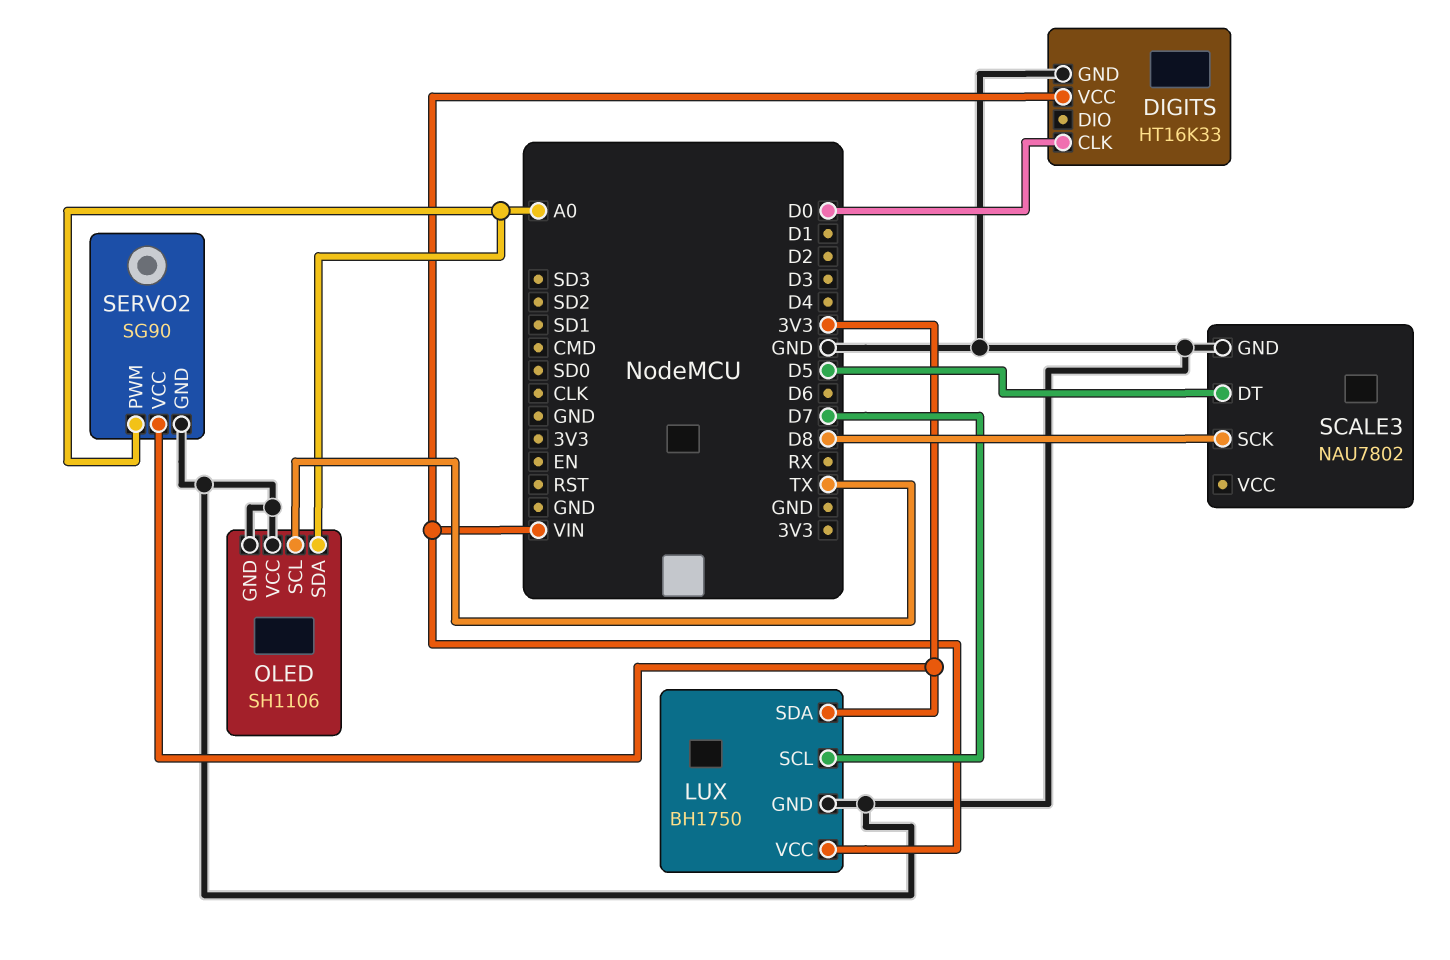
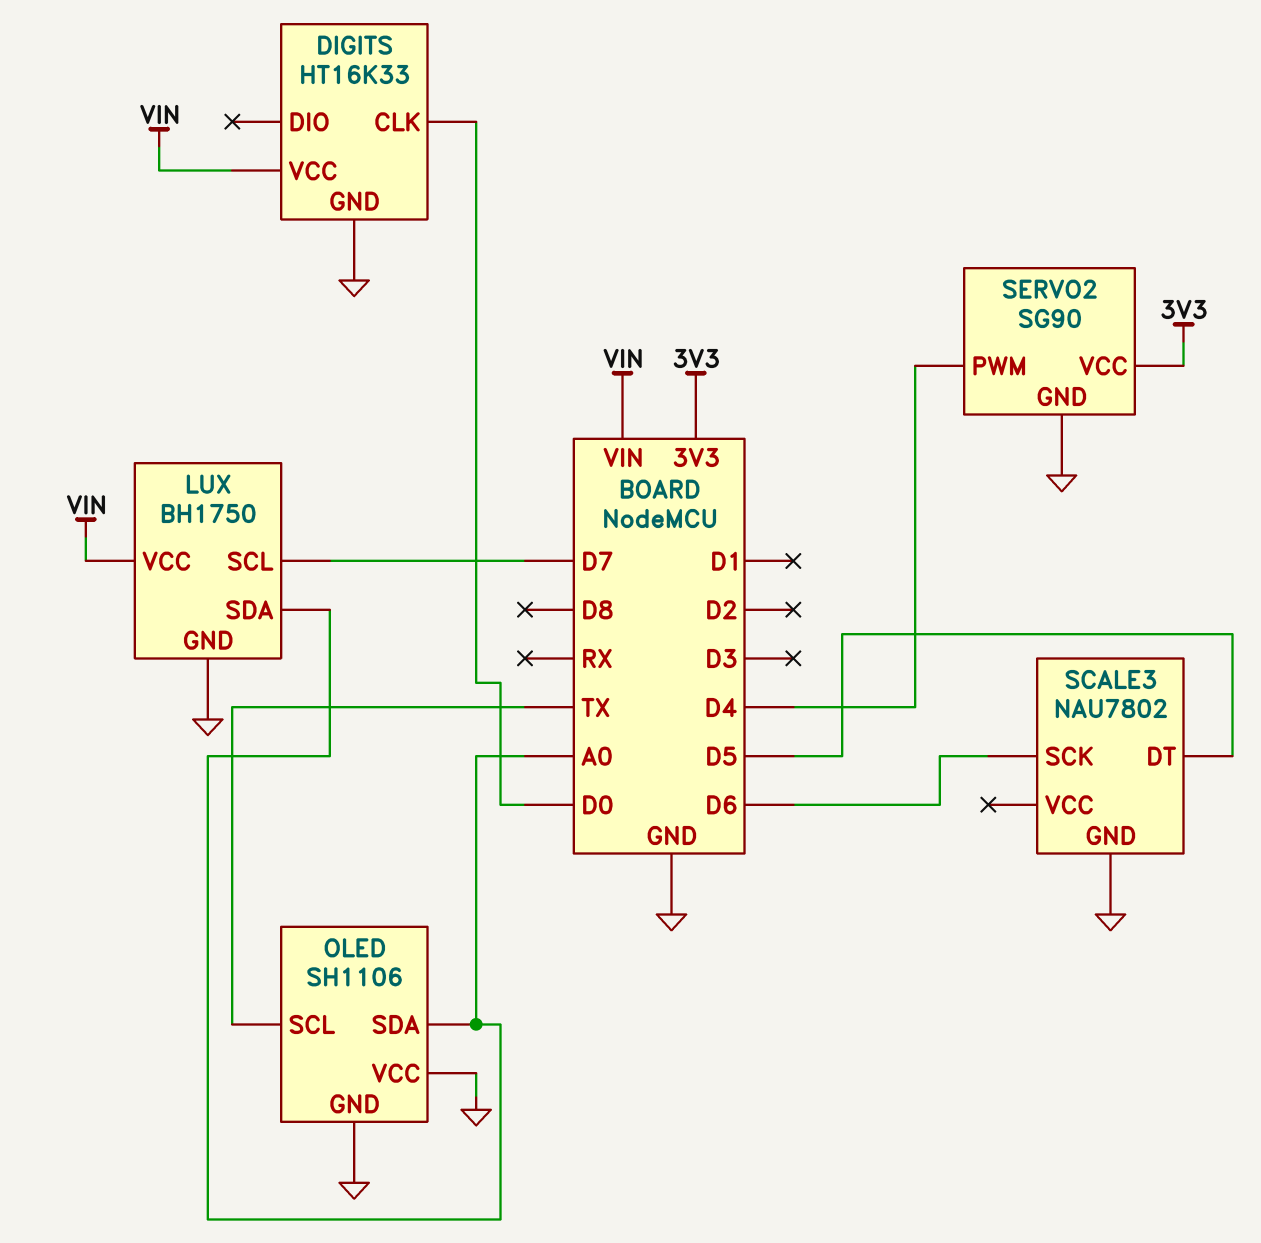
LUX pin SDA: 3V3 -> A0
SCALE3 pin SCK: D8 -> D6
SERVO2 pin PWM: A0 -> D4

